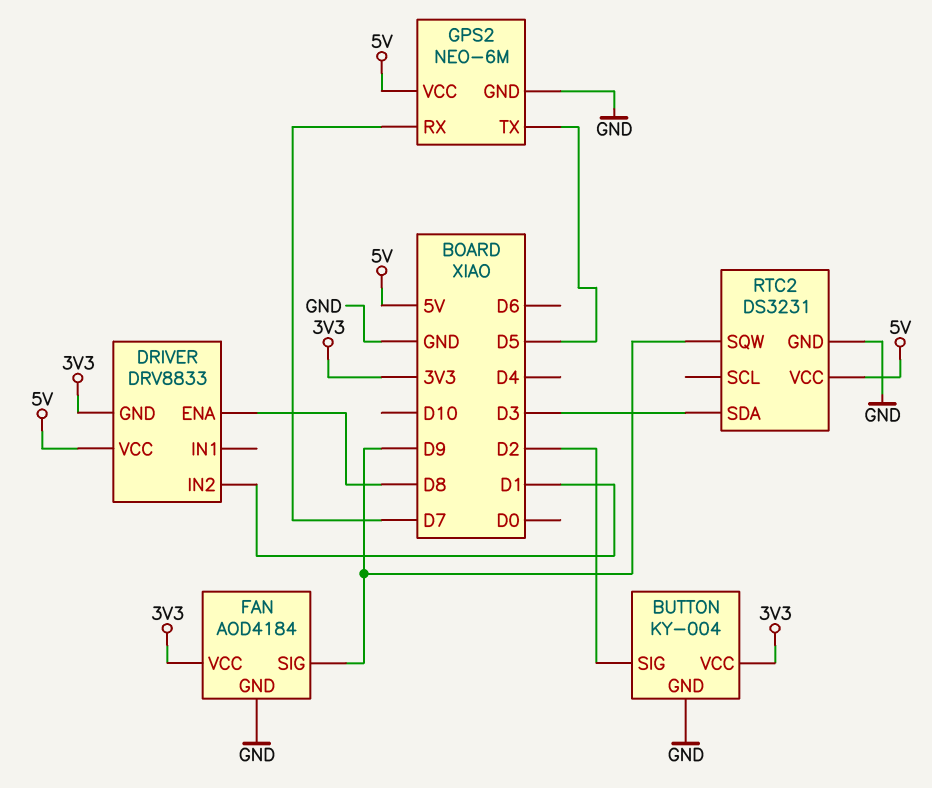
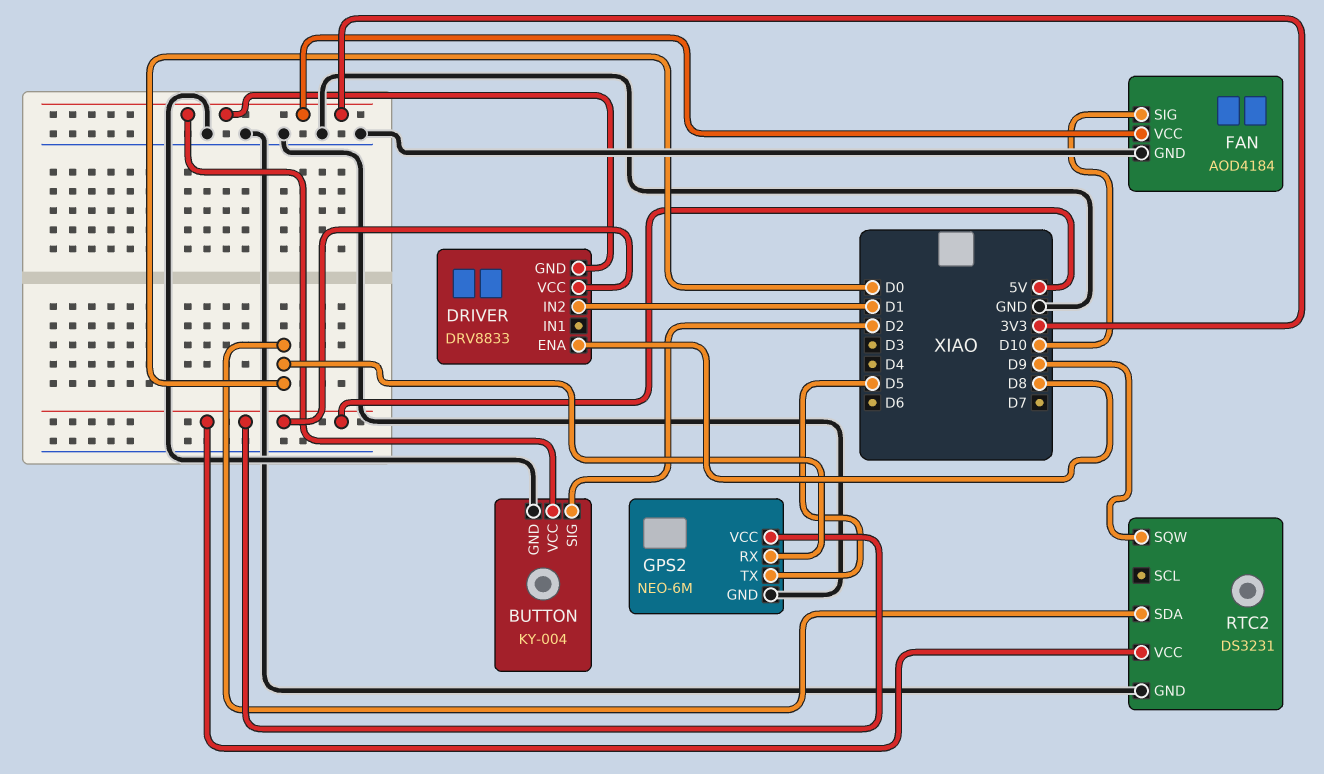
FAN pin SIG: D9 -> D10
GPS2 pin RX: D7 -> D0
RTC2 pin SDA: D3 -> D0

